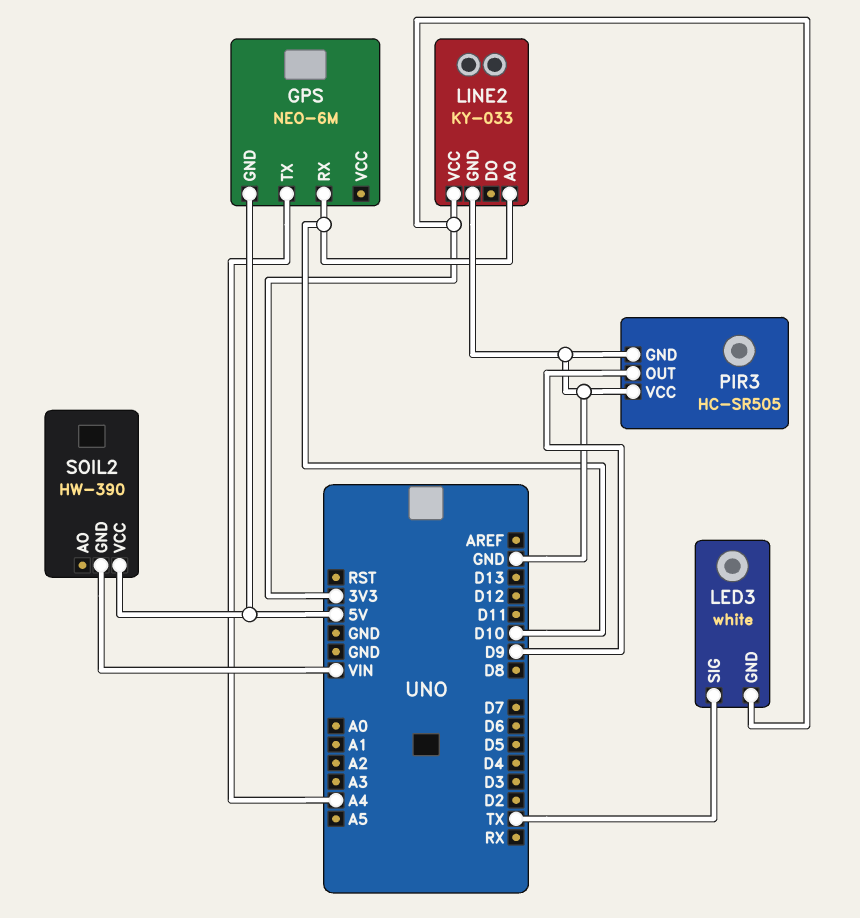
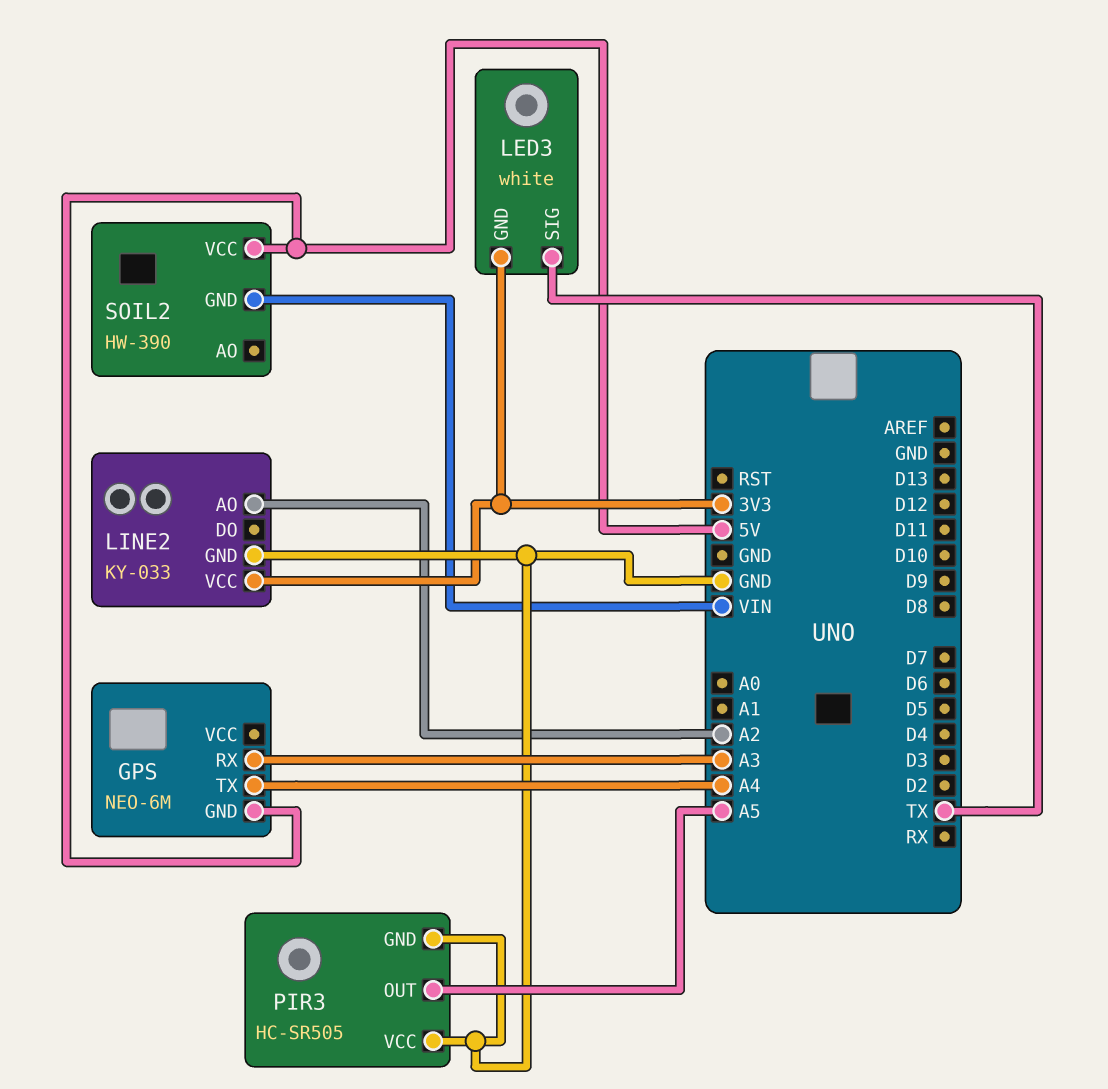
GPS pin RX: D10 -> A3
LINE2 pin AO: D10 -> A2
PIR3 pin OUT: D9 -> A5

